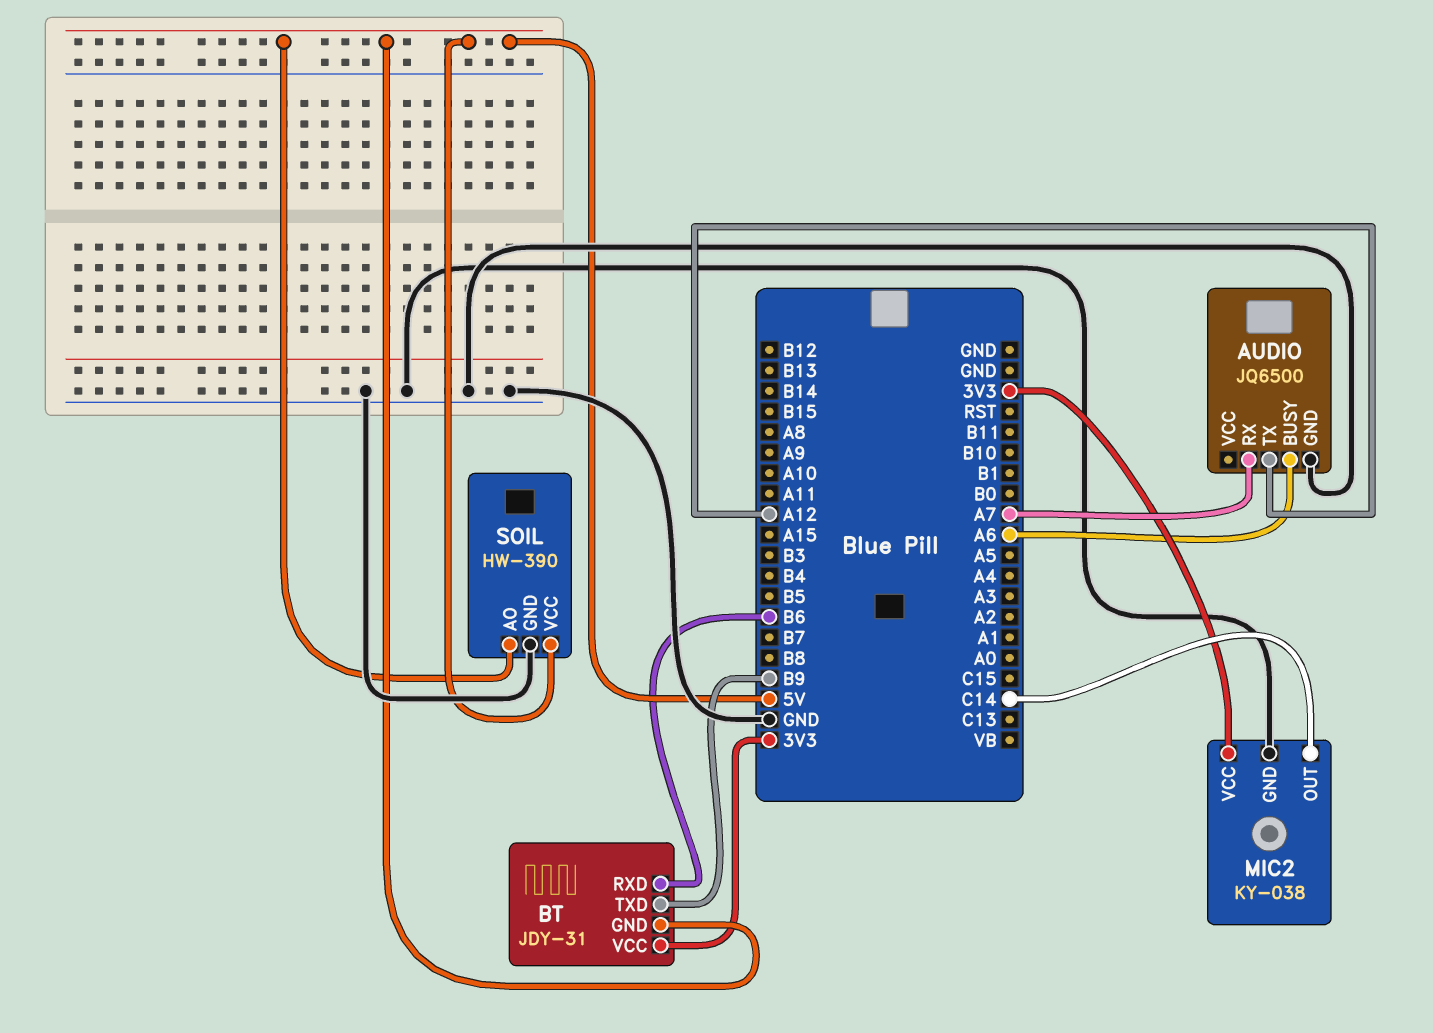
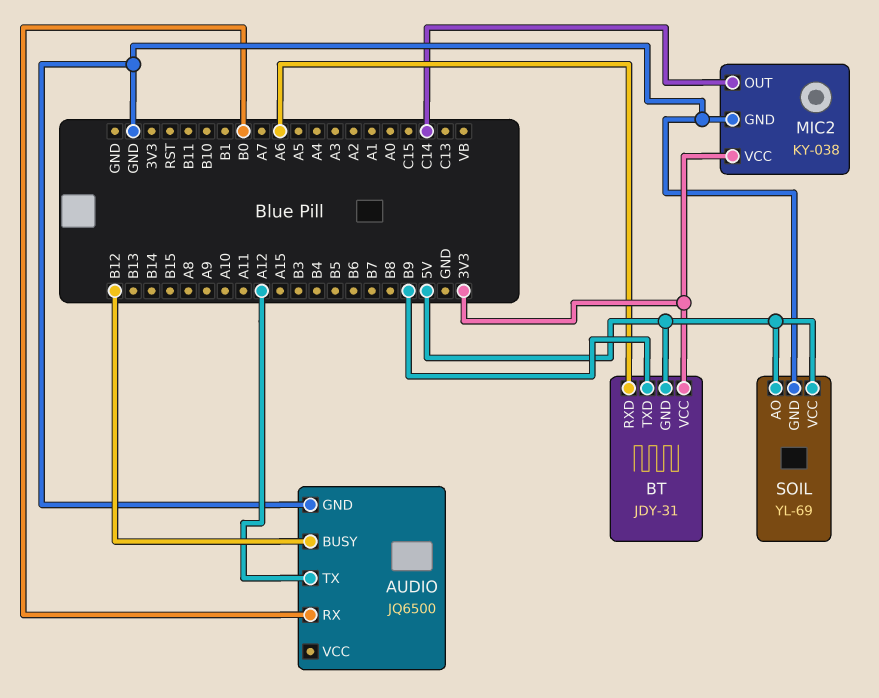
AUDIO pin BUSY: A6 -> B12
AUDIO pin RX: A7 -> B0
BT pin RXD: B6 -> A6
SOIL: HW-390 -> YL-69

